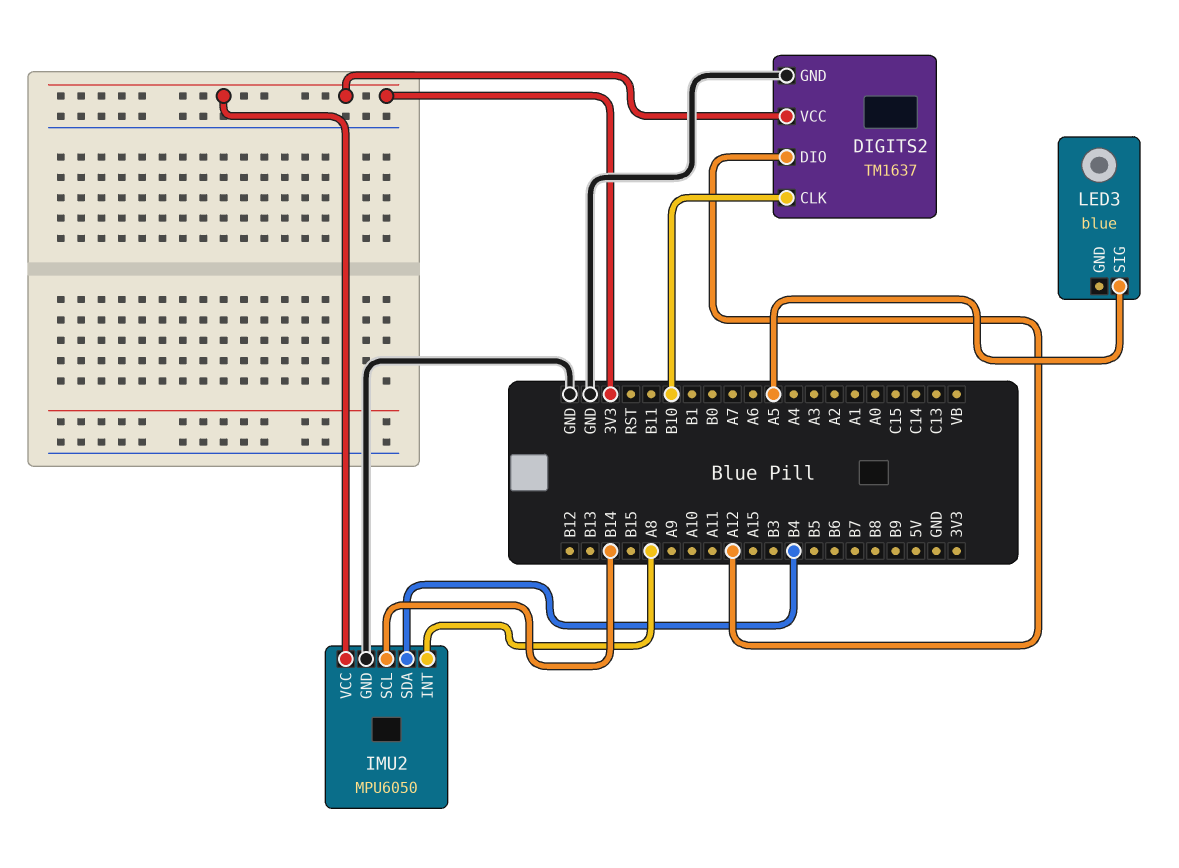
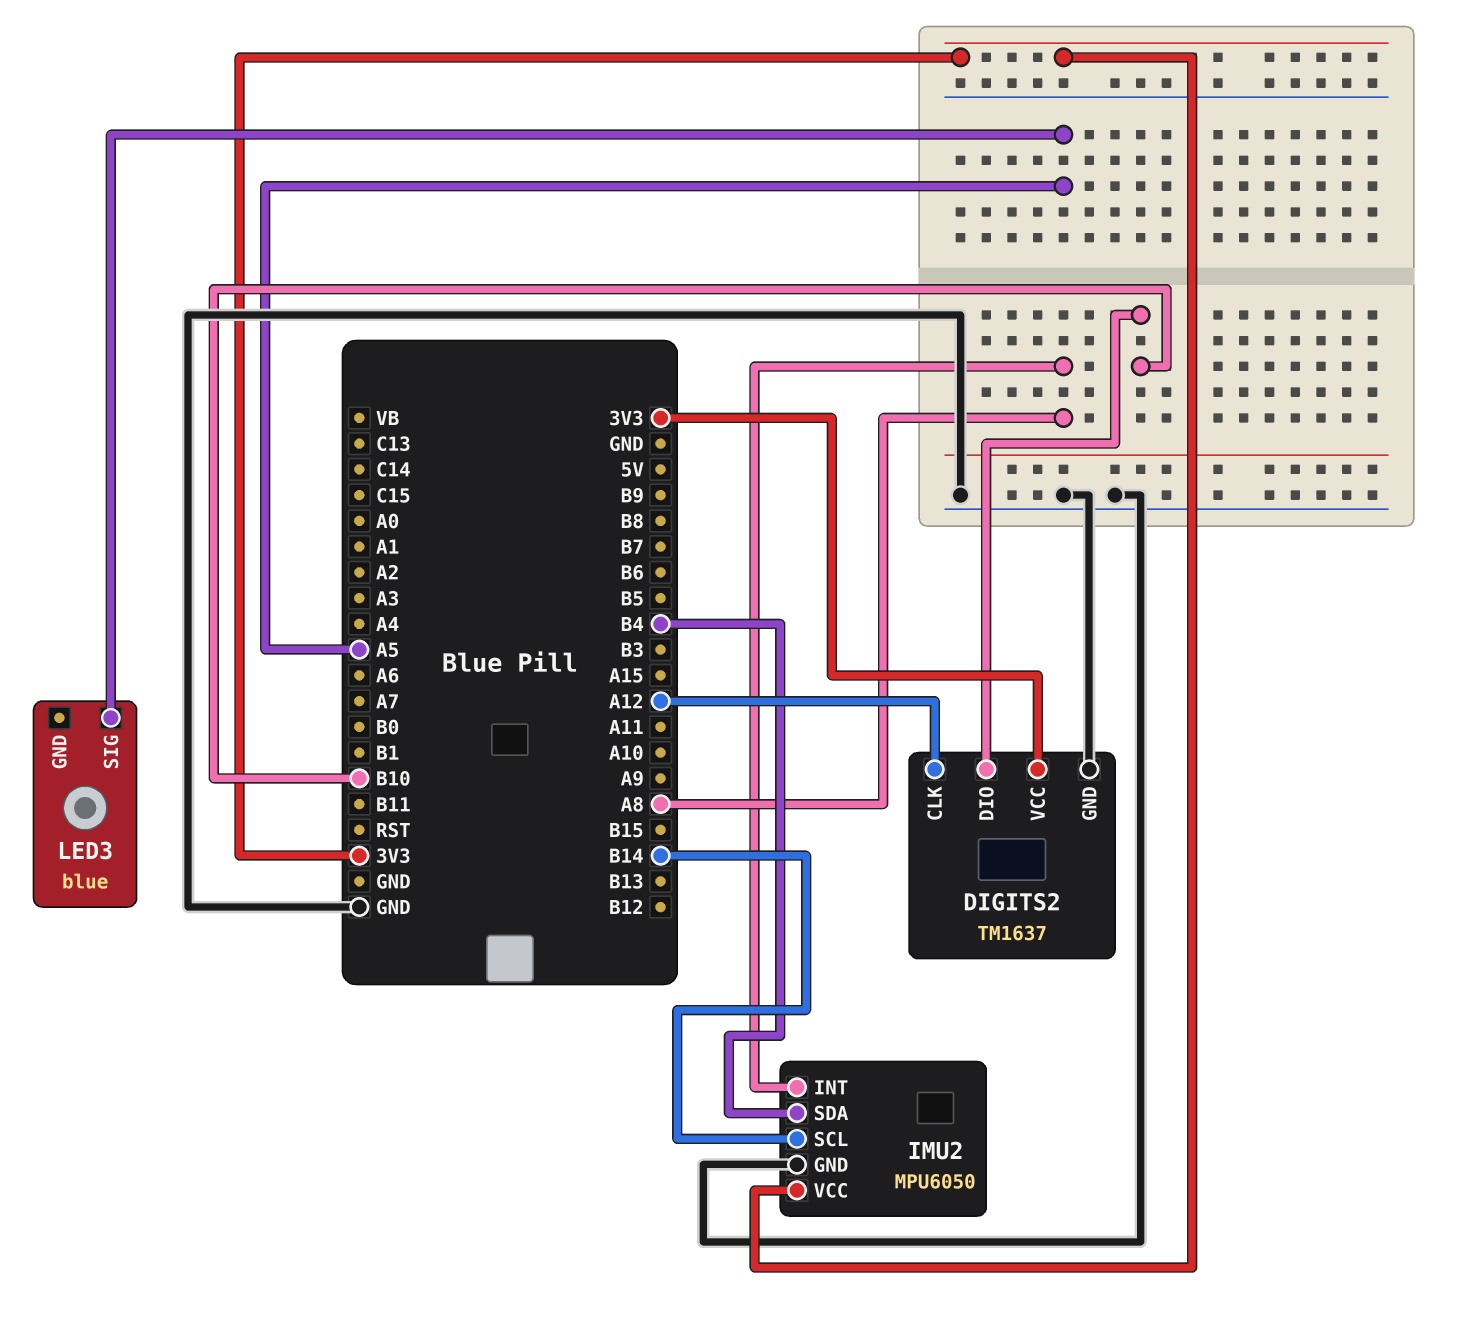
DIGITS2 pin CLK: B10 -> A12
DIGITS2 pin DIO: A12 -> B10

